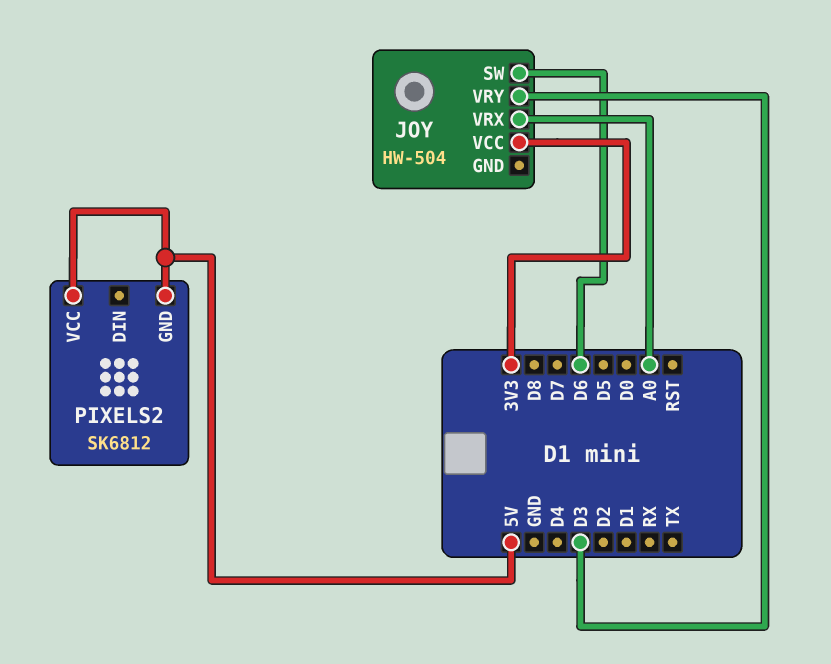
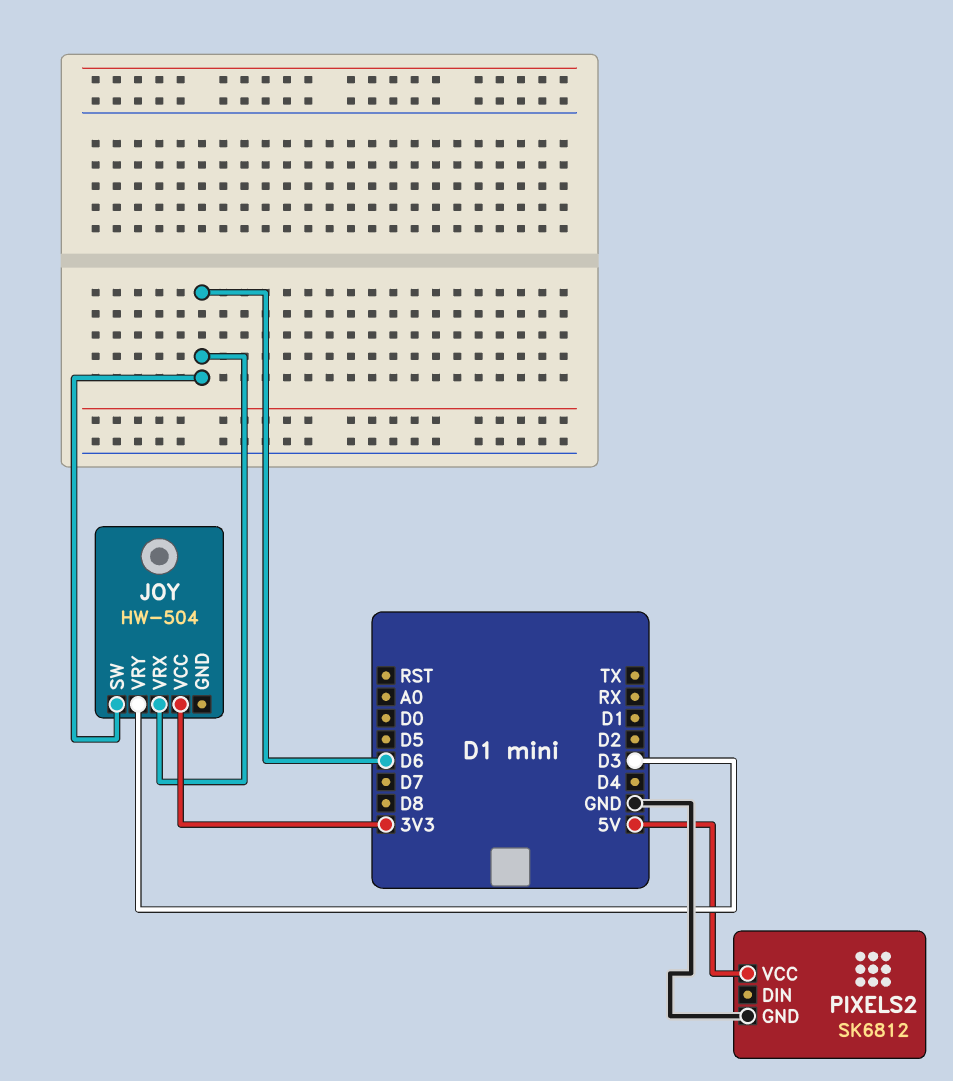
JOY pin VRX: A0 -> D6
PIXELS2 pin GND: 5V -> GND

